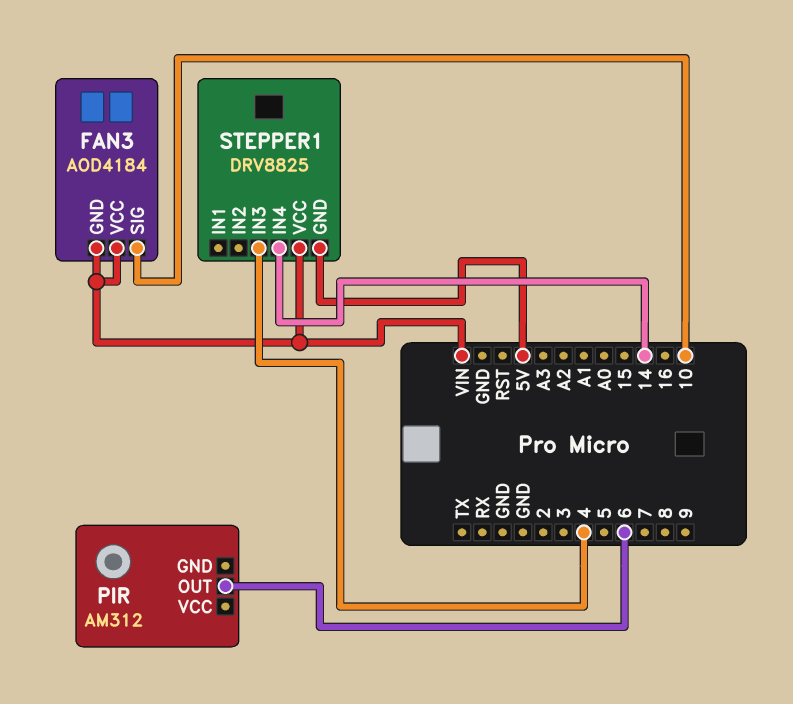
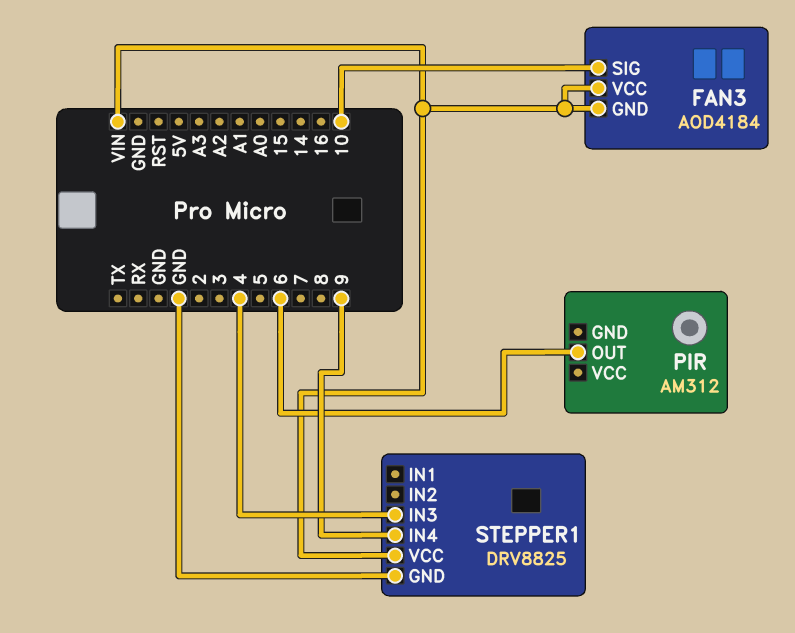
STEPPER1 pin GND: 5V -> GND
STEPPER1 pin IN4: 14 -> 9

